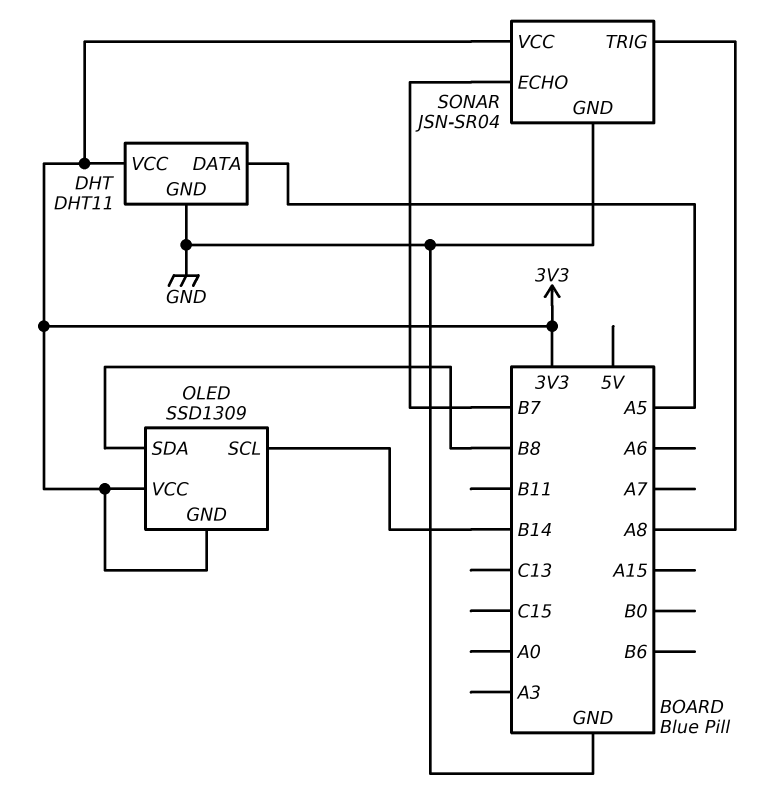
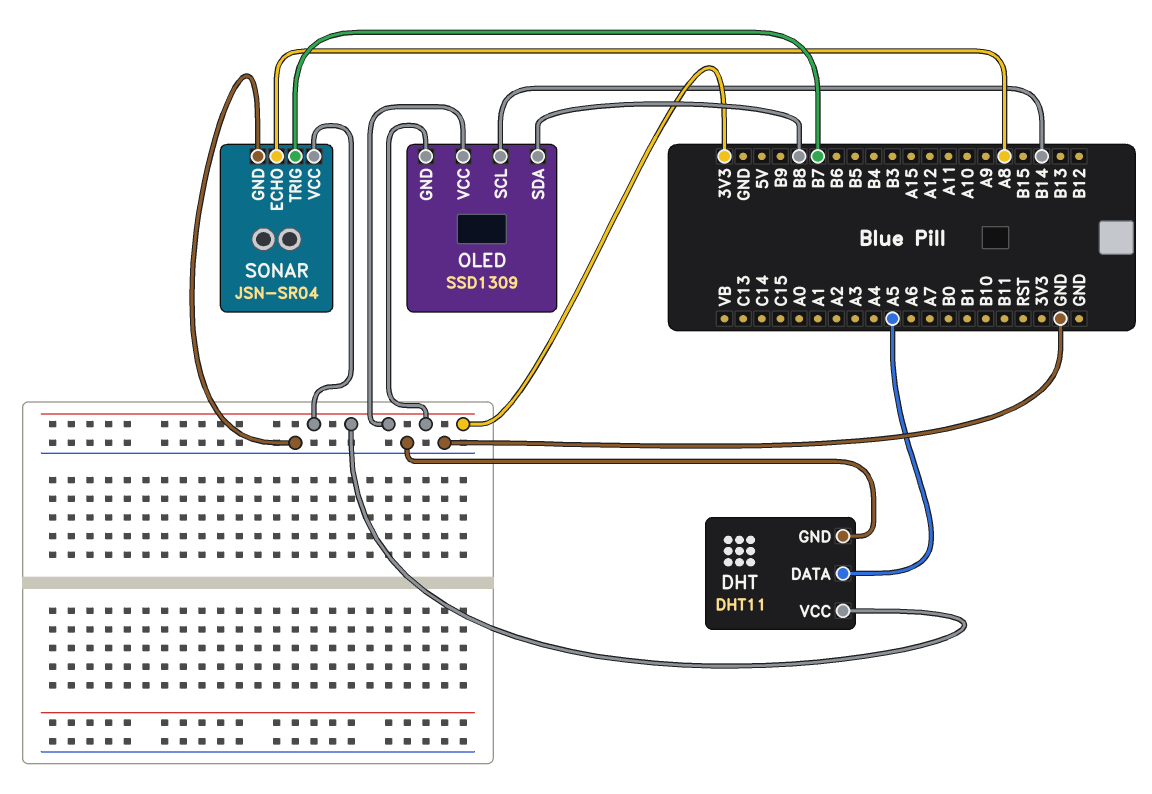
SONAR pin ECHO: B7 -> A8
SONAR pin TRIG: A8 -> B7

